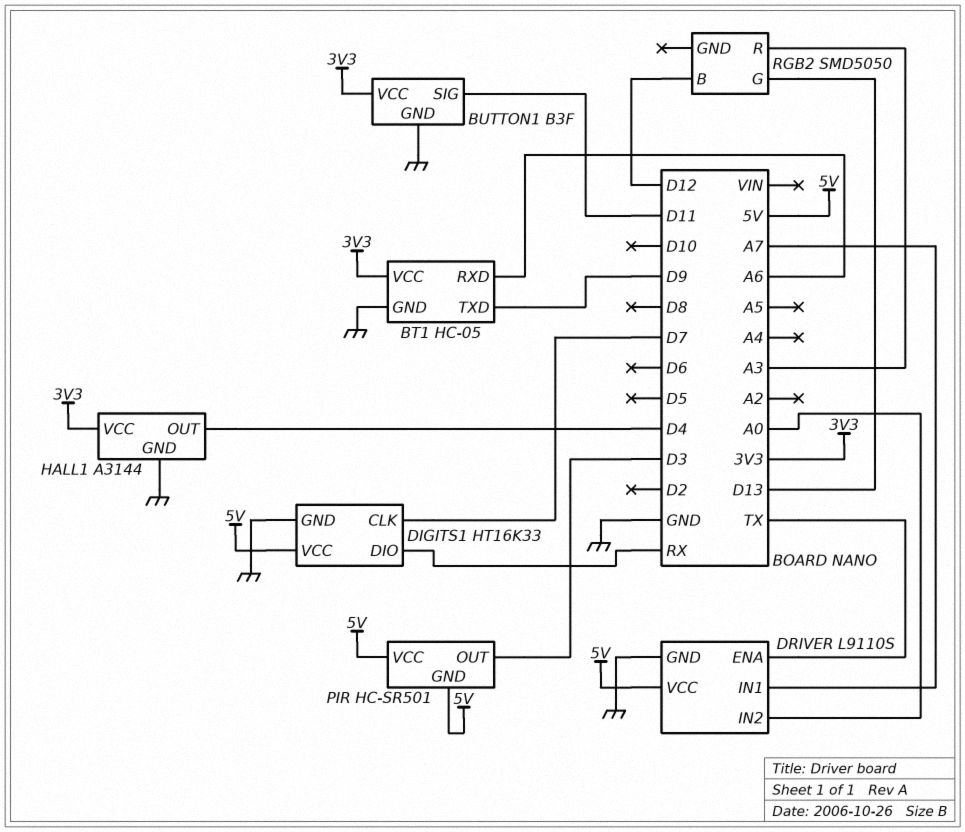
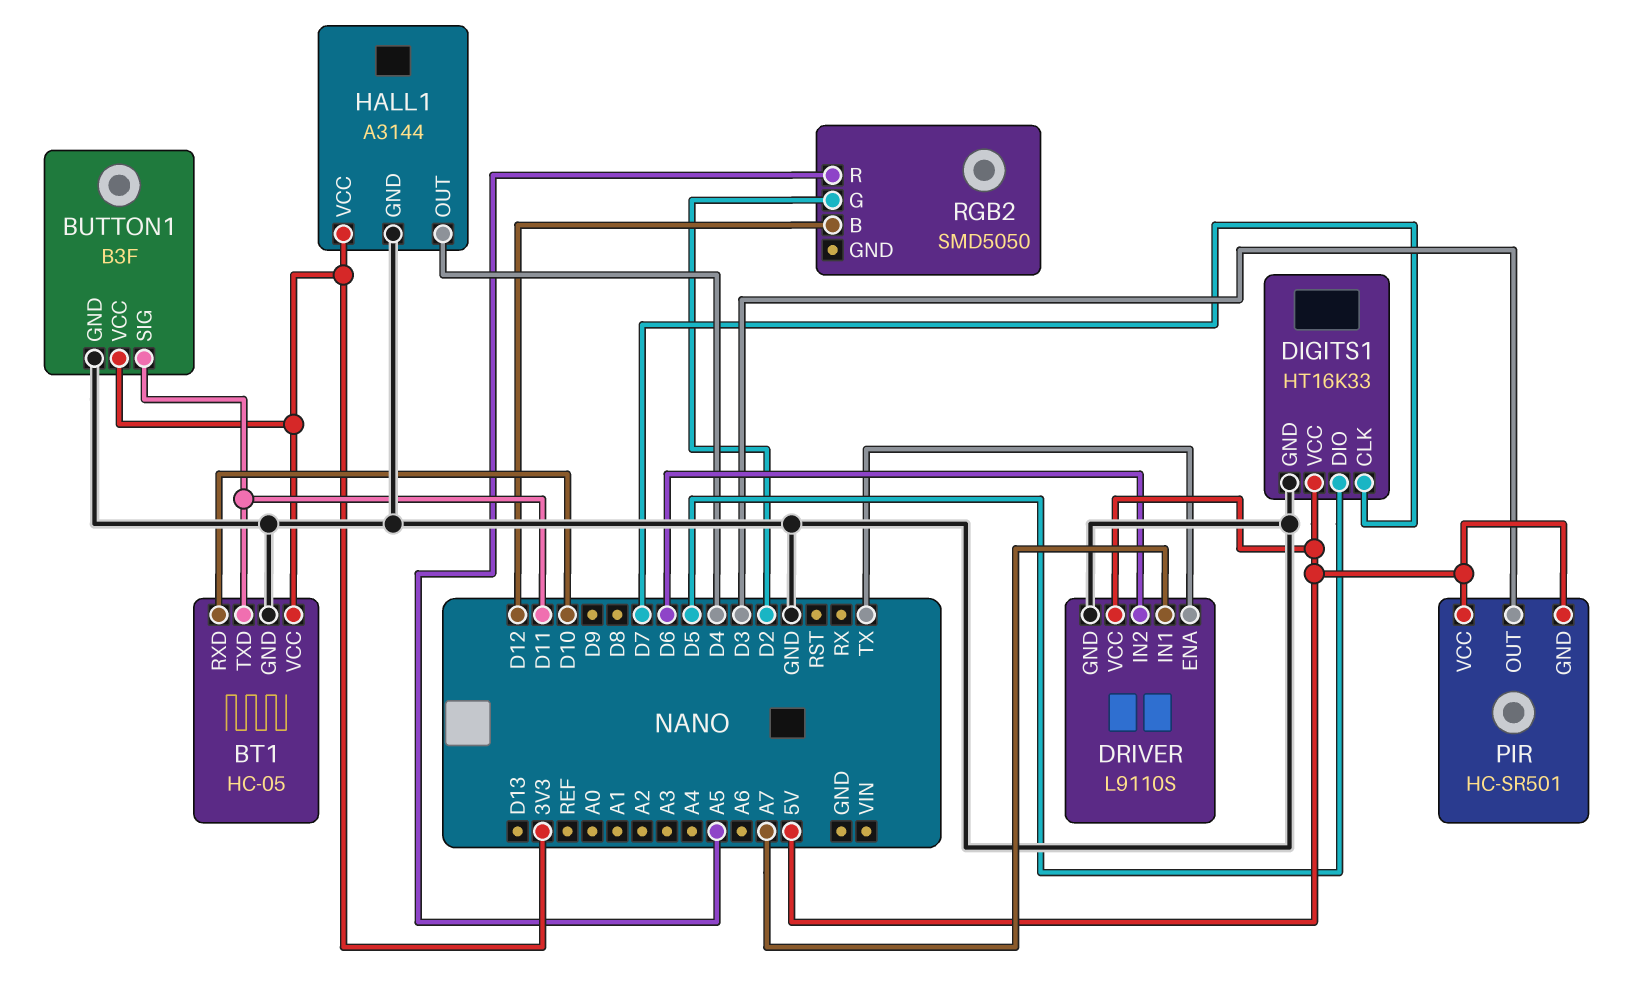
BT1 pin RXD: A6 -> D10
BT1 pin TXD: D9 -> D11
DIGITS1 pin DIO: RX -> D5
DRIVER pin IN2: A0 -> D6
RGB2 pin G: D13 -> D2
RGB2 pin R: A3 -> A5

